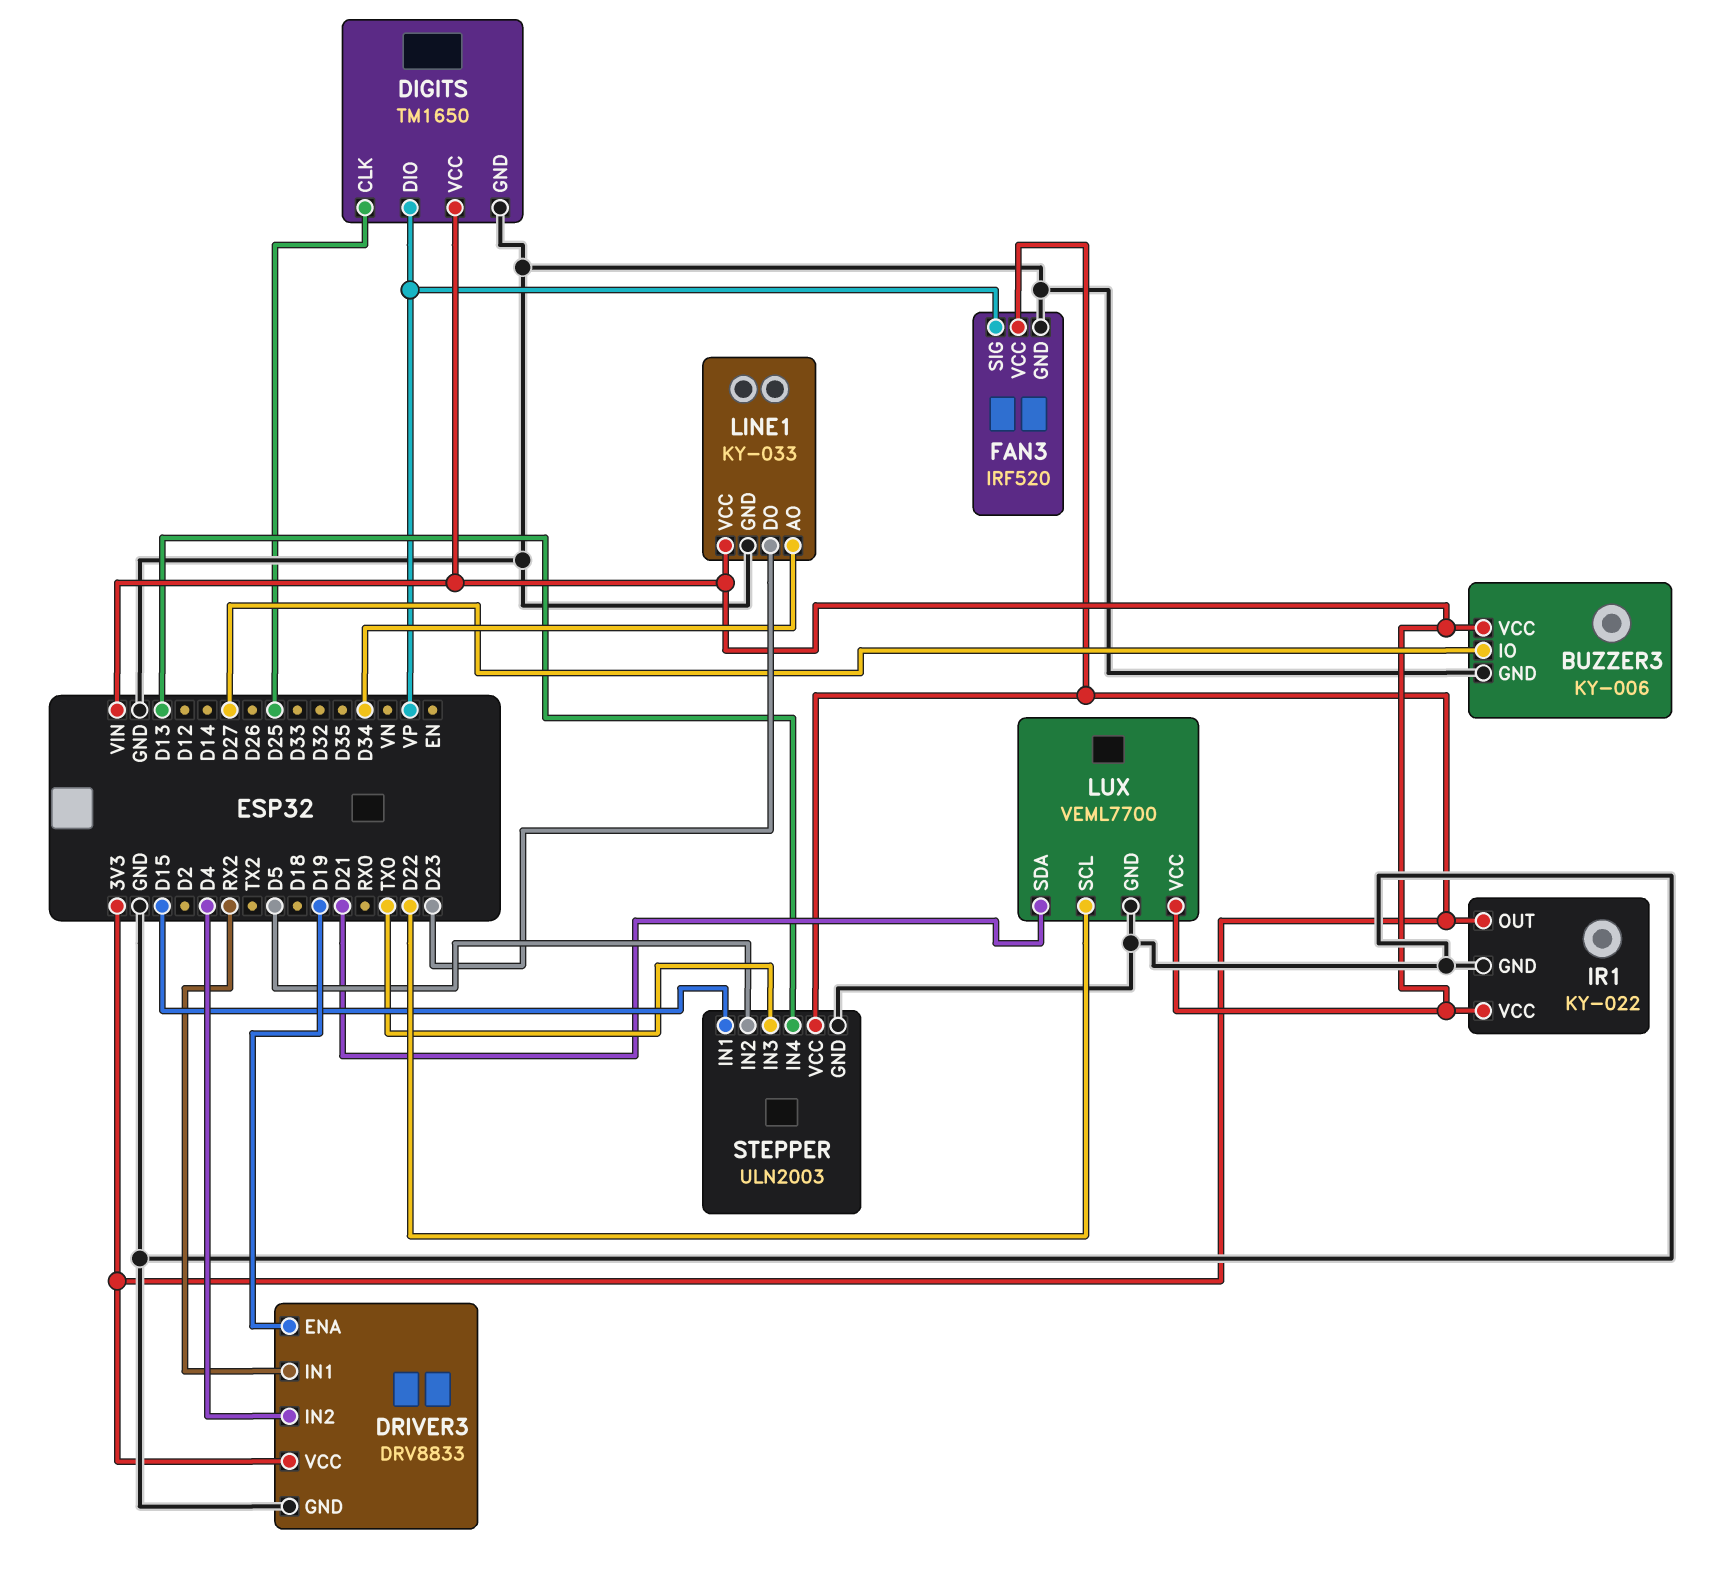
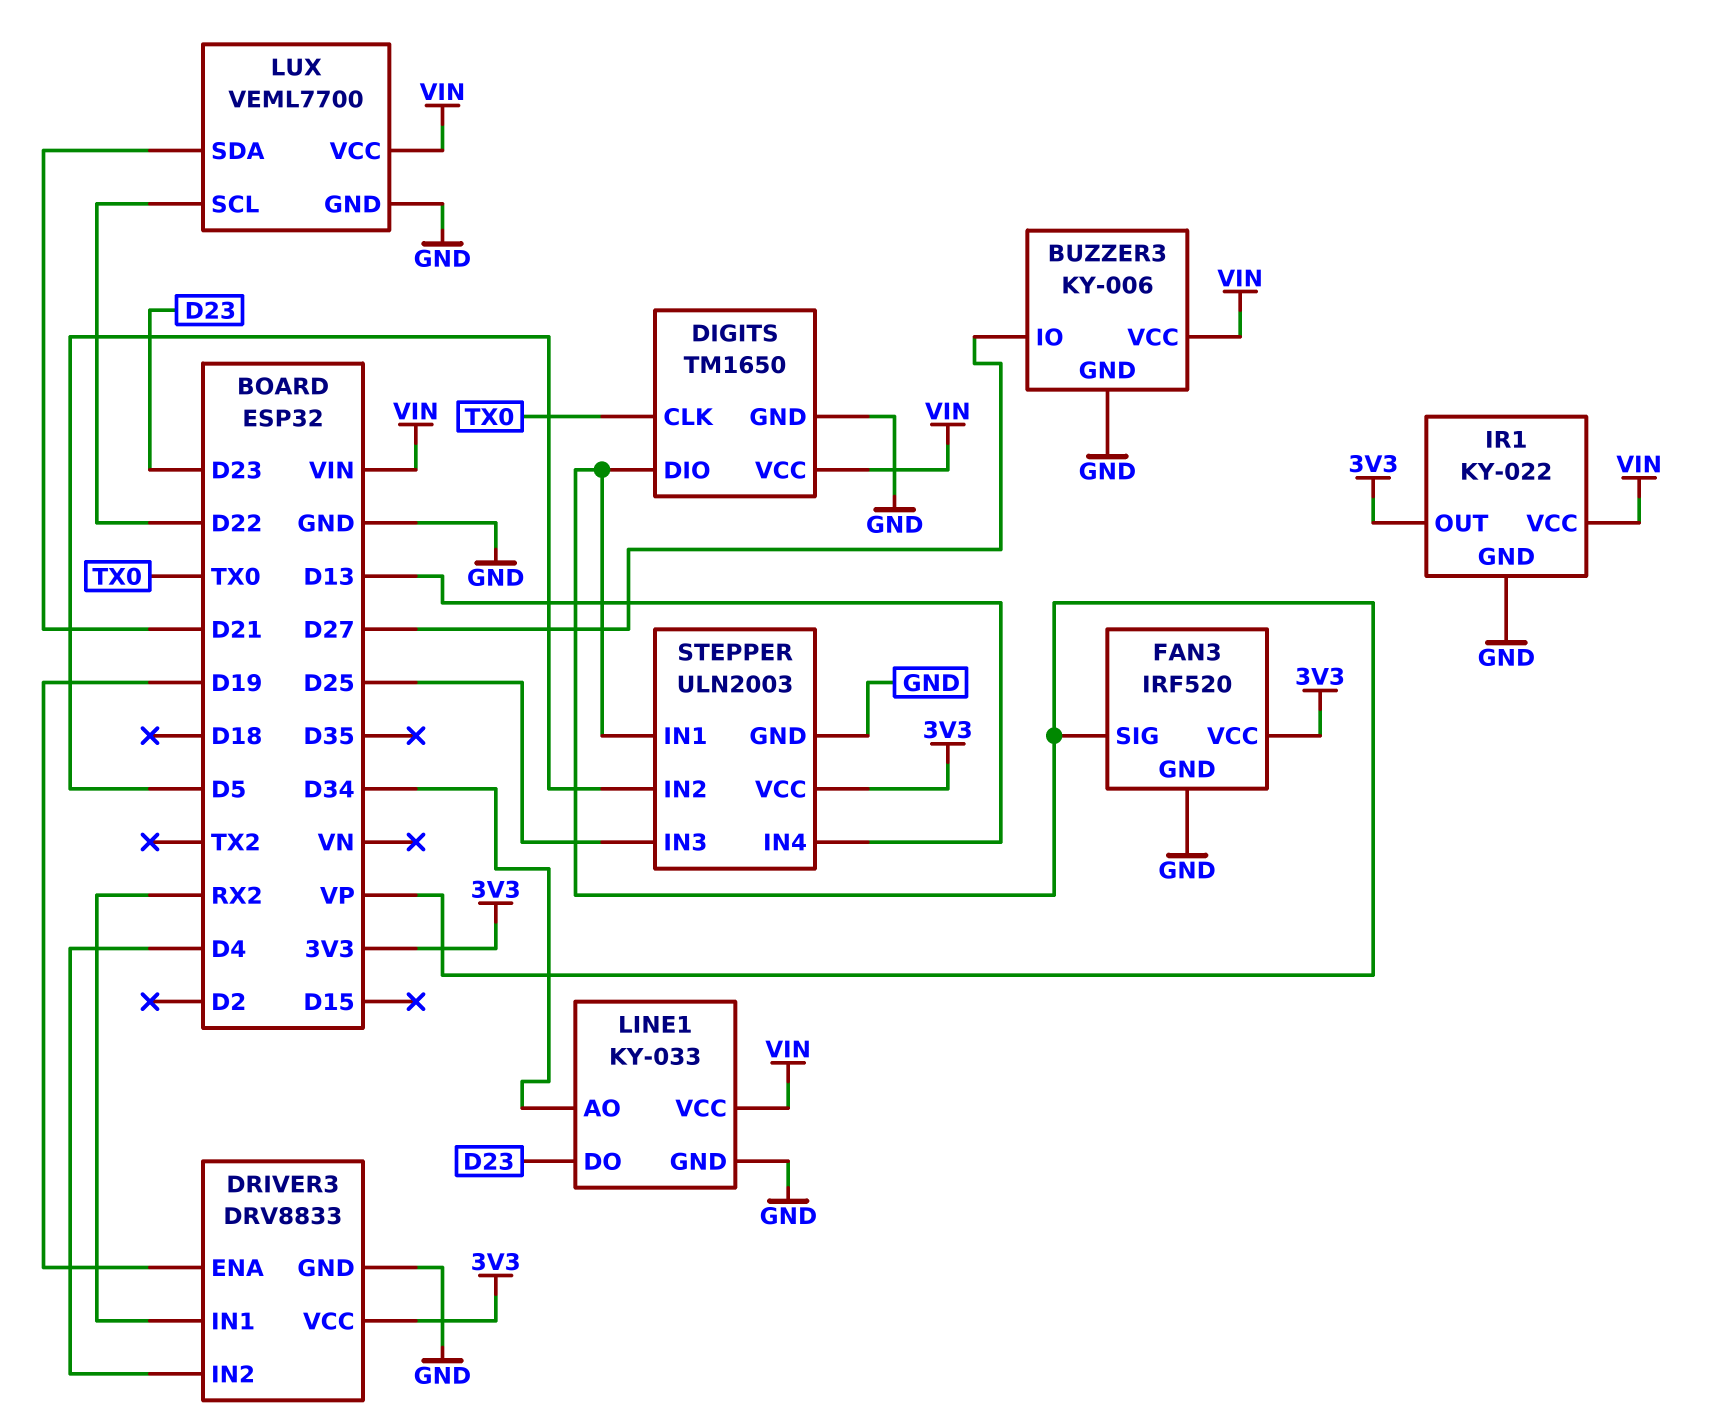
DIGITS pin CLK: D25 -> TX0
STEPPER pin IN1: D15 -> VP
STEPPER pin IN3: TX0 -> D25

